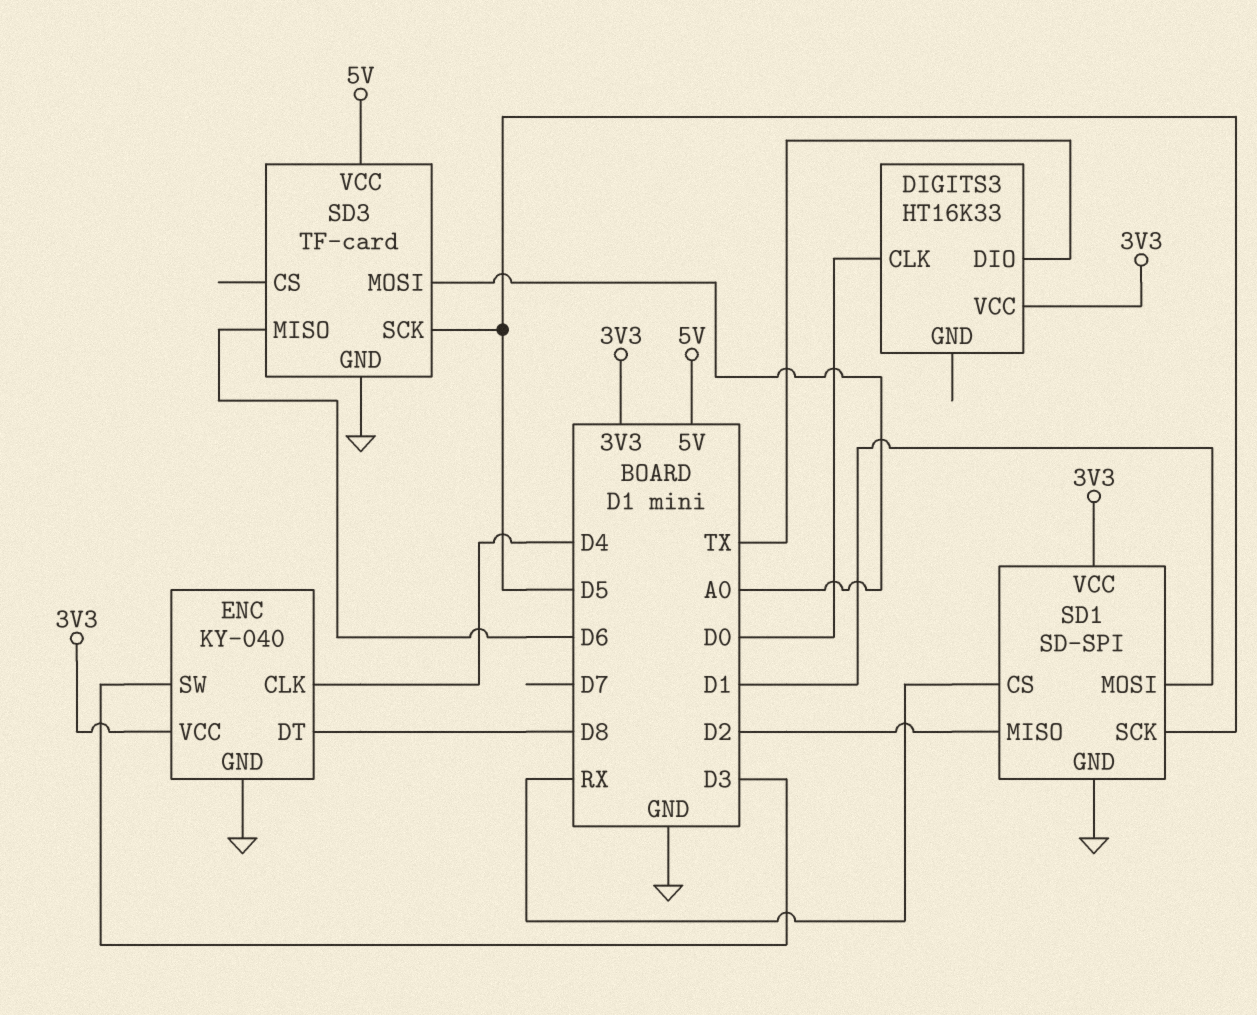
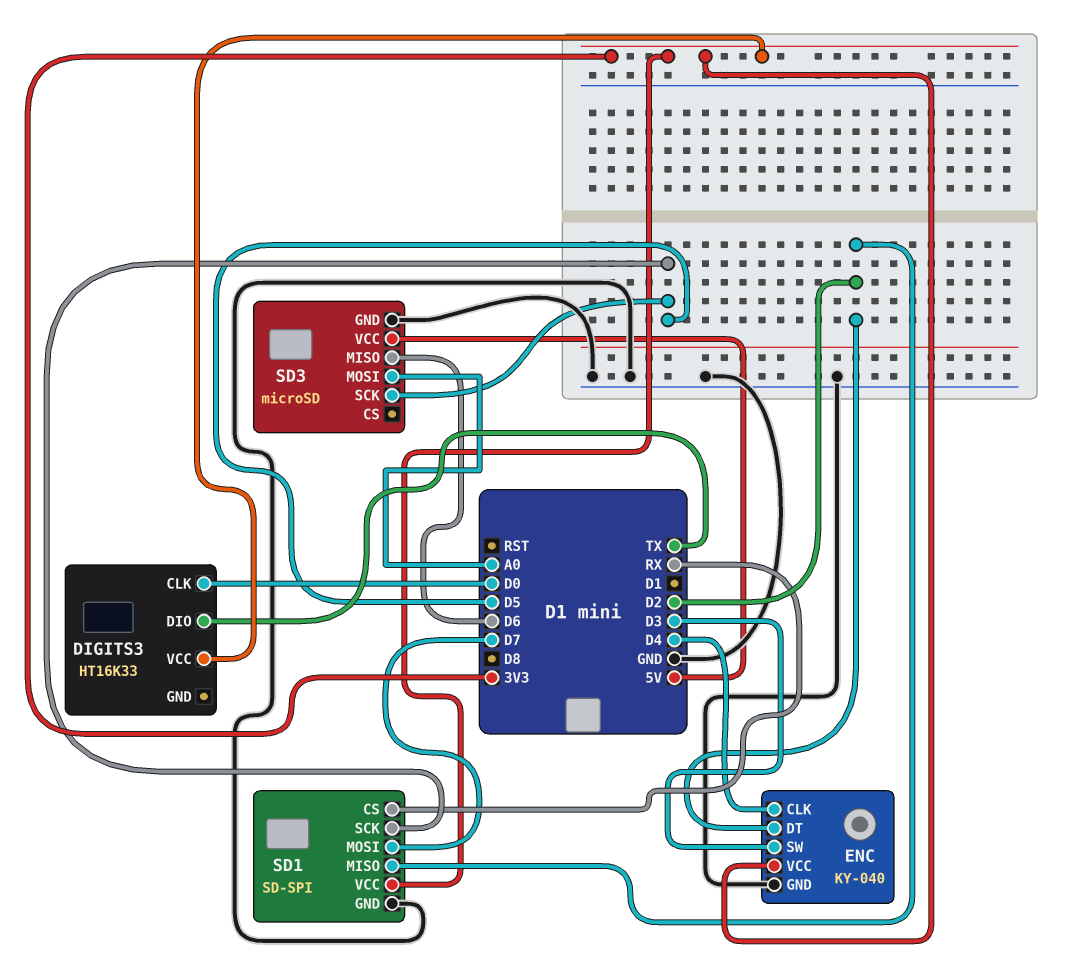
ENC pin DT: D8 -> D2
SD1 pin MOSI: D1 -> D7
SD3: TF-card -> microSD

